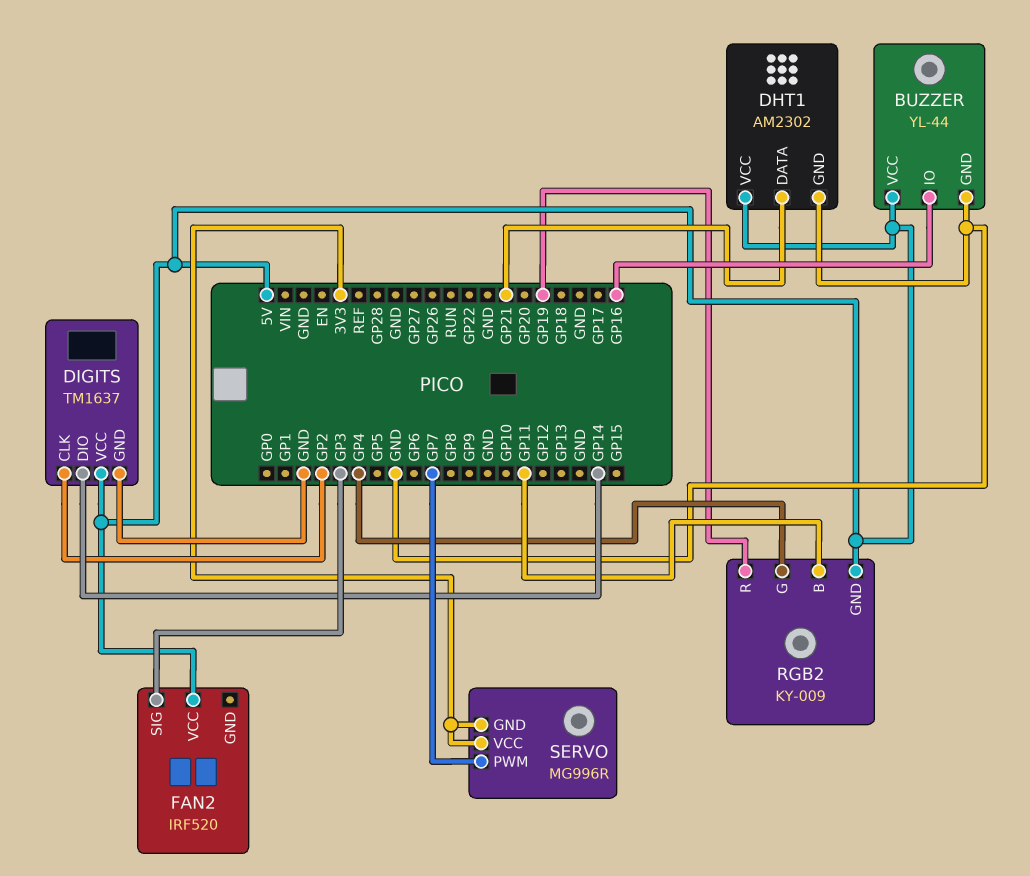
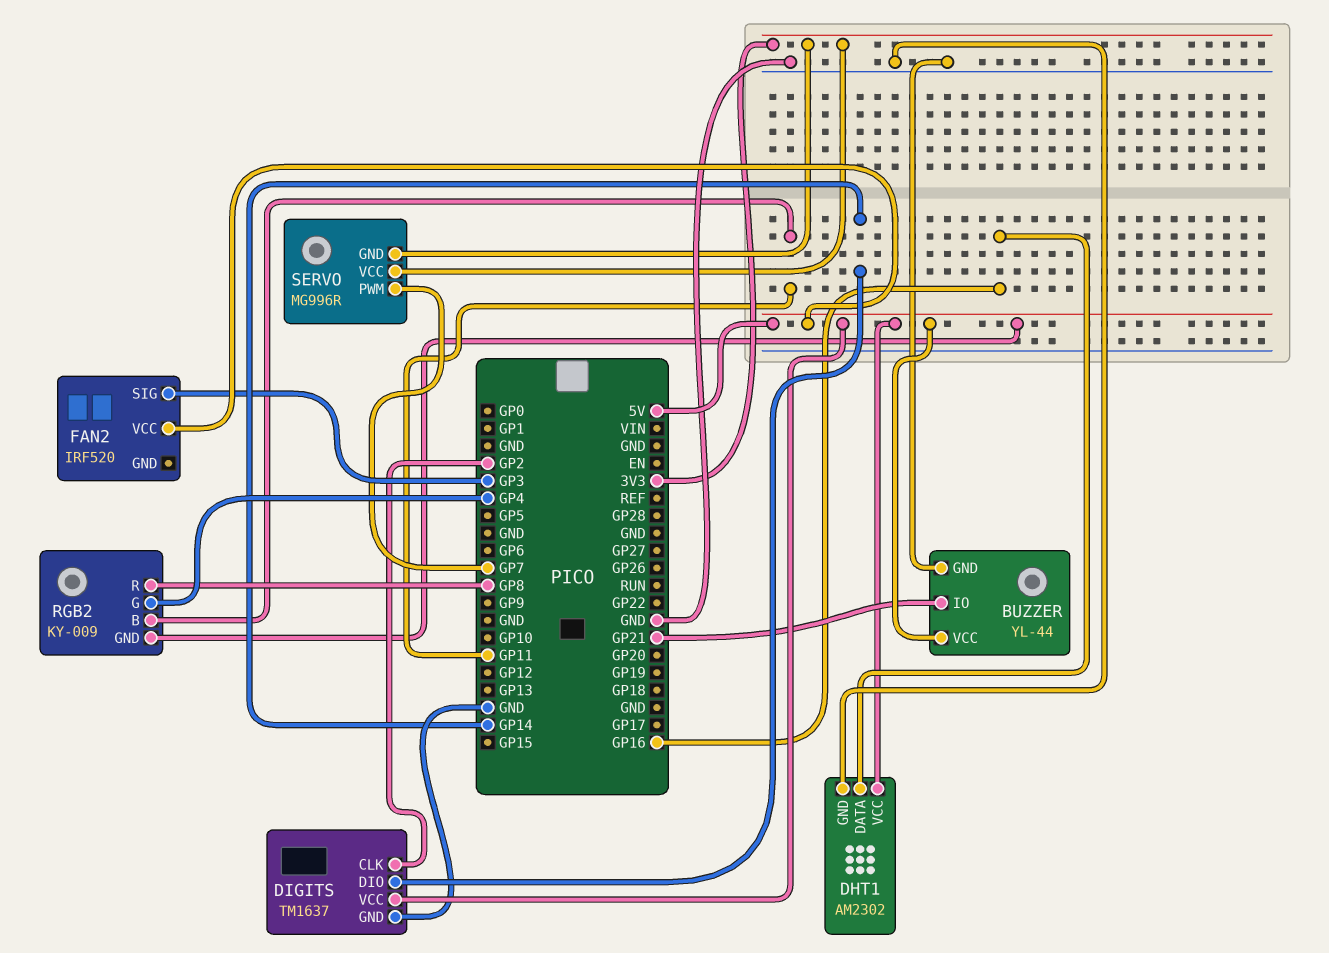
BUZZER pin IO: GP16 -> GP21
DHT1 pin DATA: GP21 -> GP16
RGB2 pin R: GP19 -> GP8

